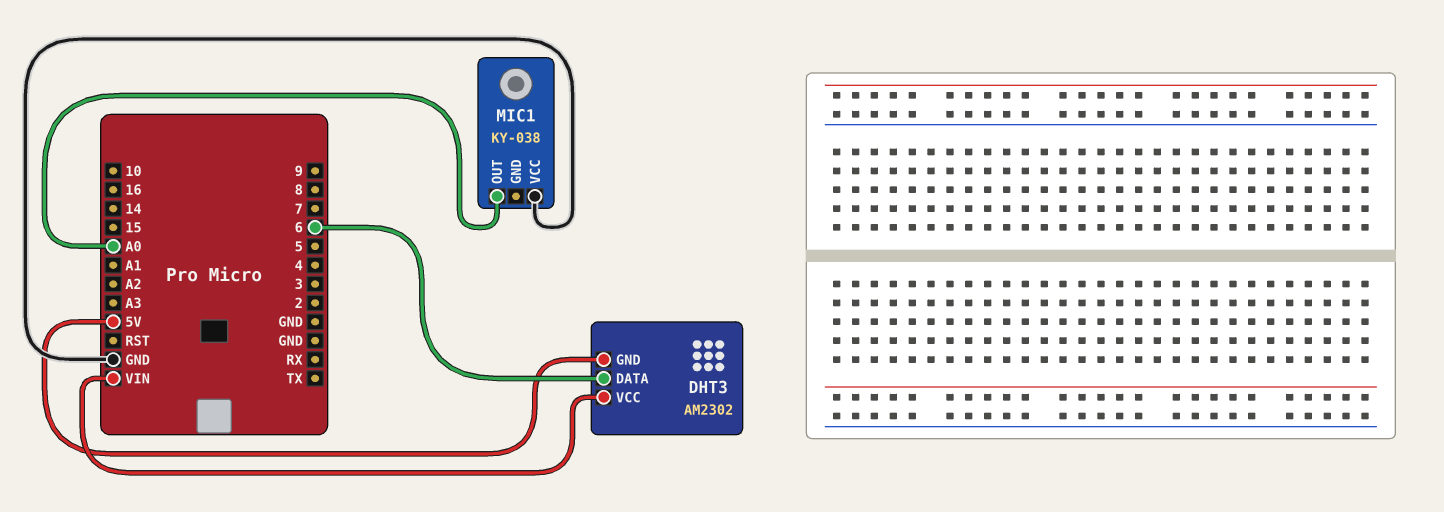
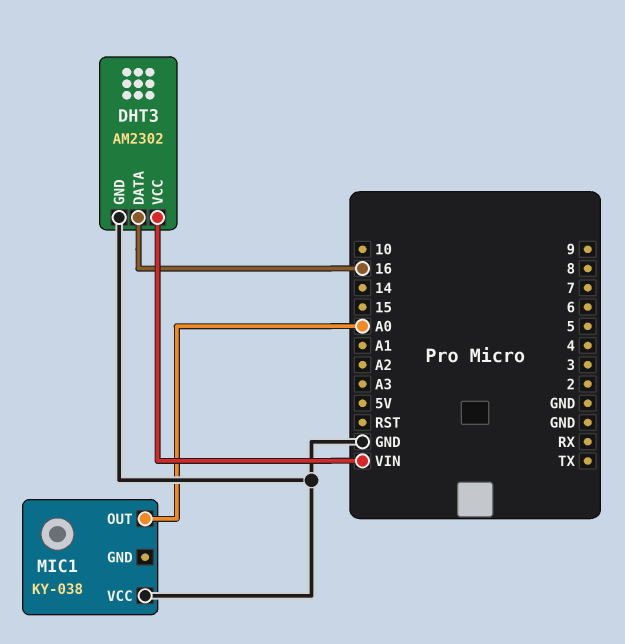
DHT3 pin DATA: 6 -> 16
DHT3 pin GND: 5V -> GND

